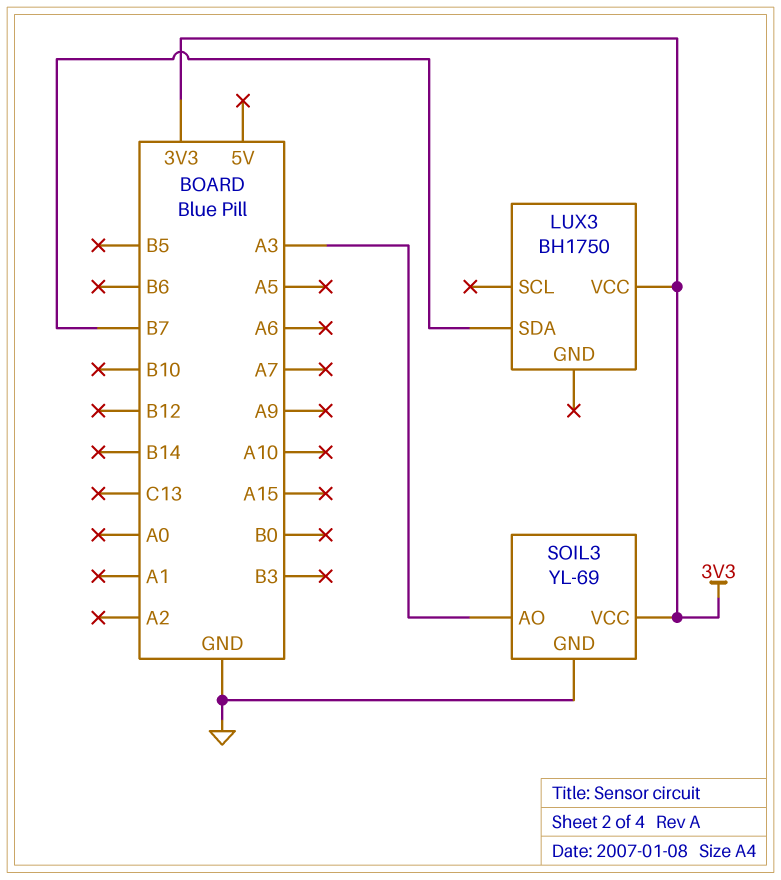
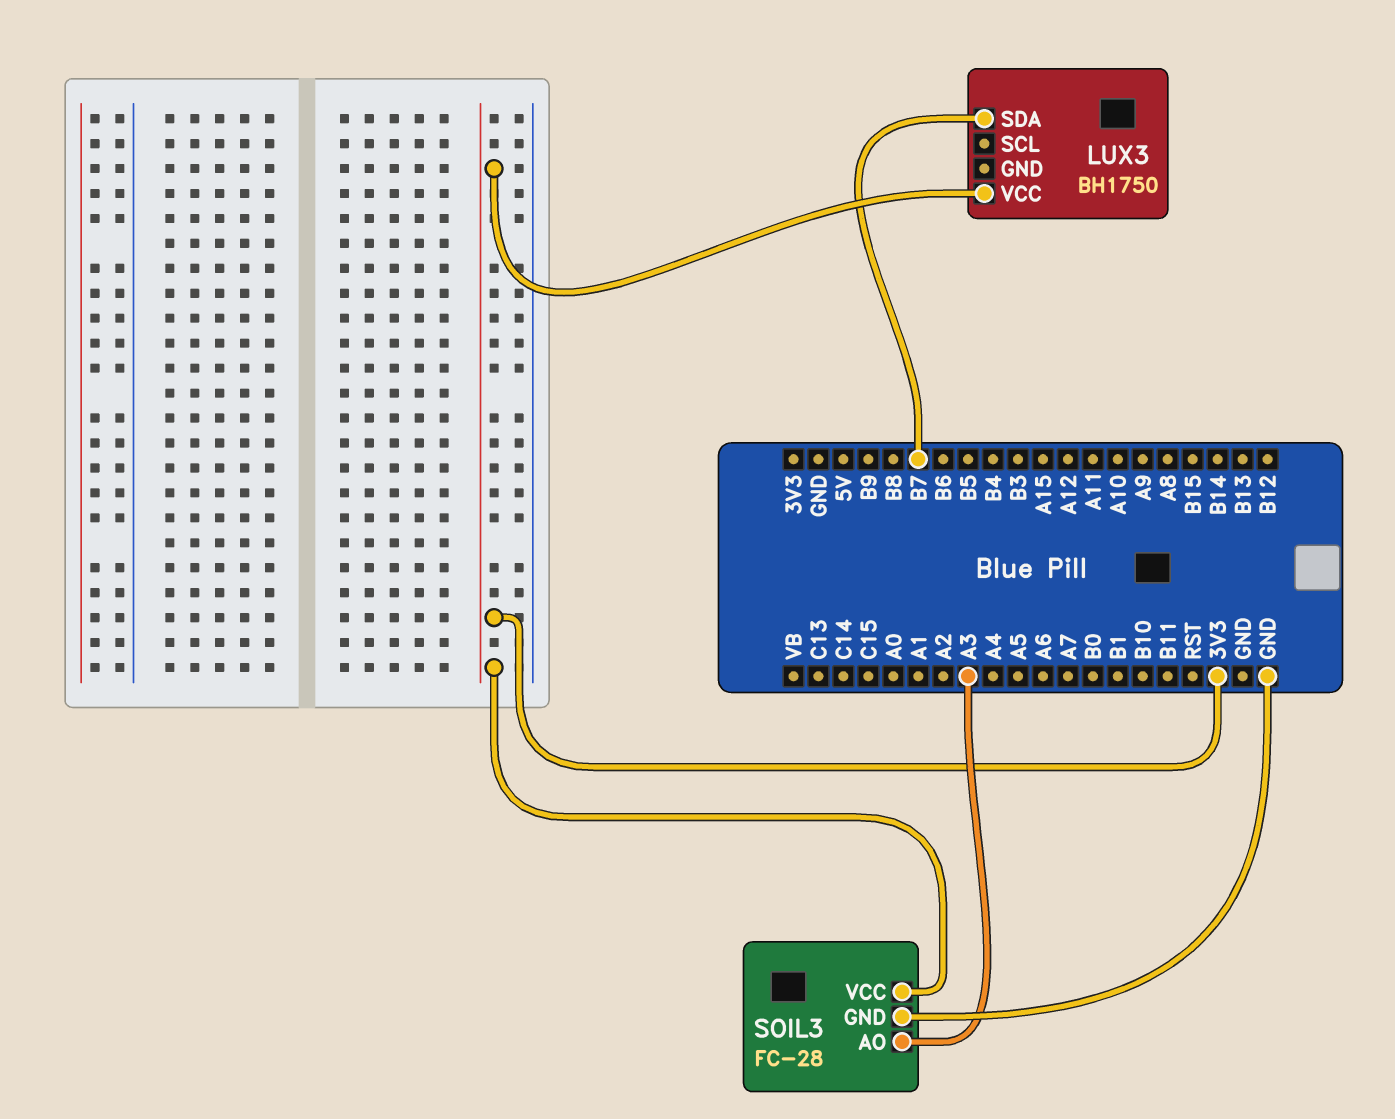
SOIL3: YL-69 -> FC-28

